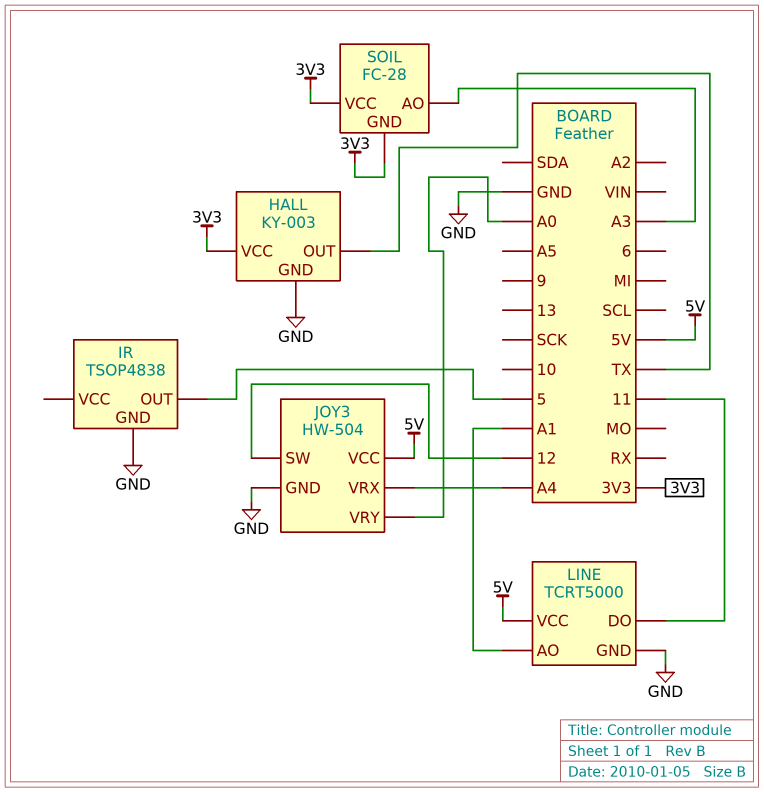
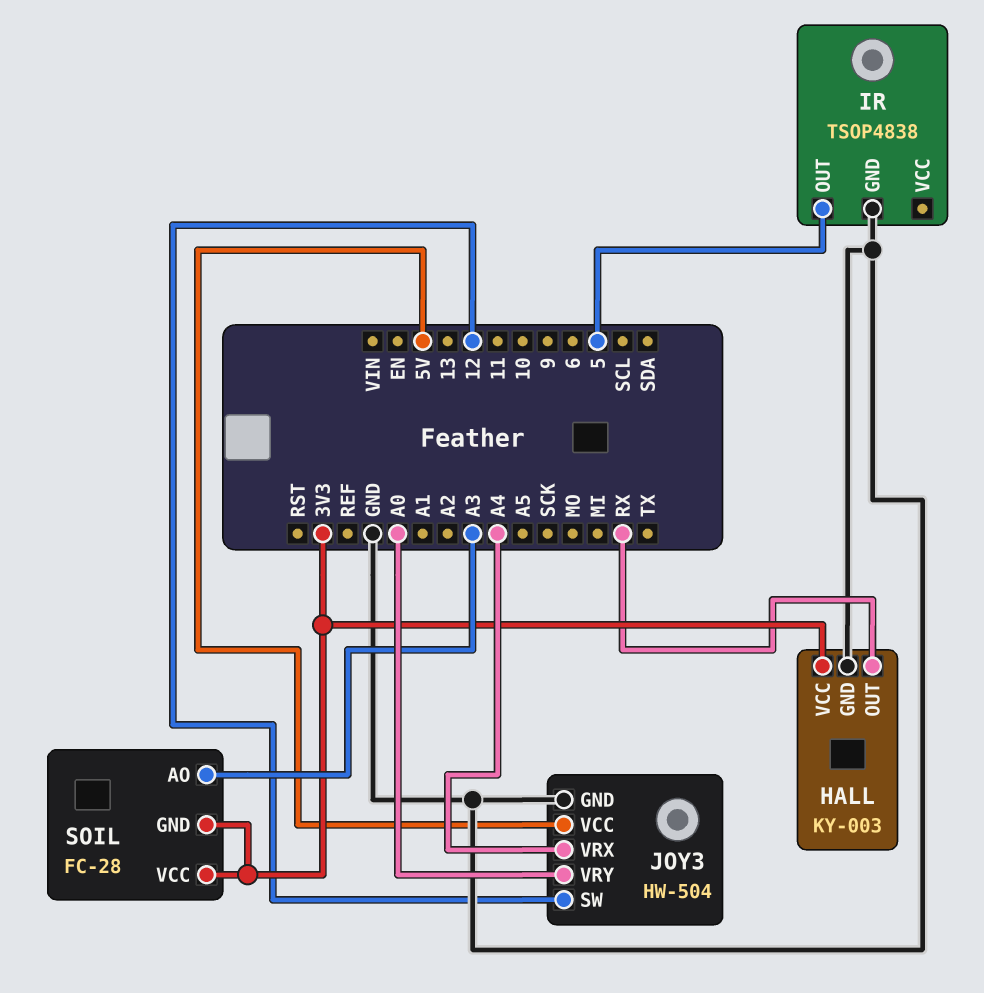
HALL pin OUT: TX -> RX
LINE: TCRT5000 -> none
LINE pin AO: A1 -> none
LINE pin DO: 11 -> none
LINE pin GND: GND -> none
LINE pin VCC: 5V -> none

